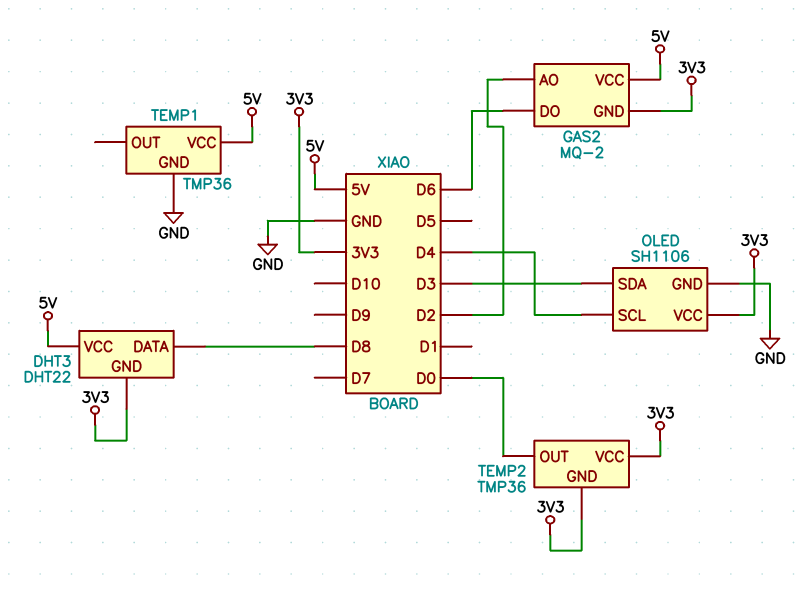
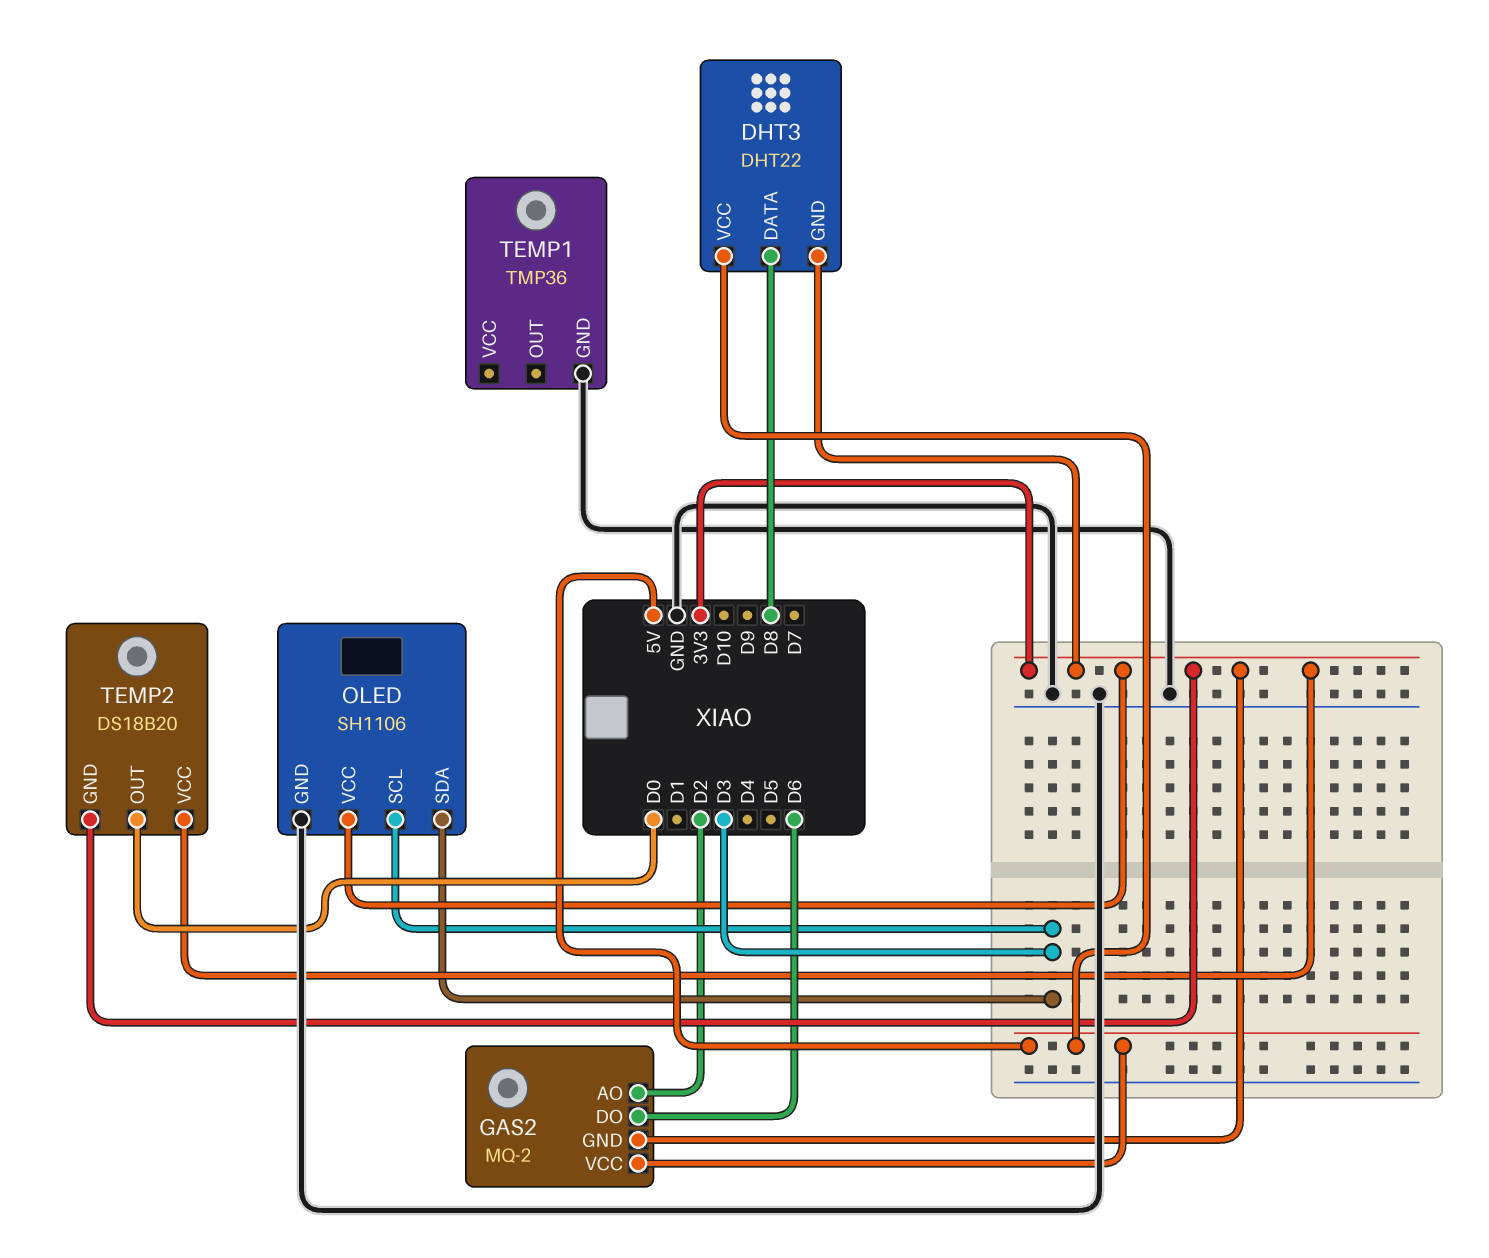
OLED pin SCL: D4 -> D3
TEMP1 pin VCC: 5V -> none
TEMP2: TMP36 -> DS18B20

